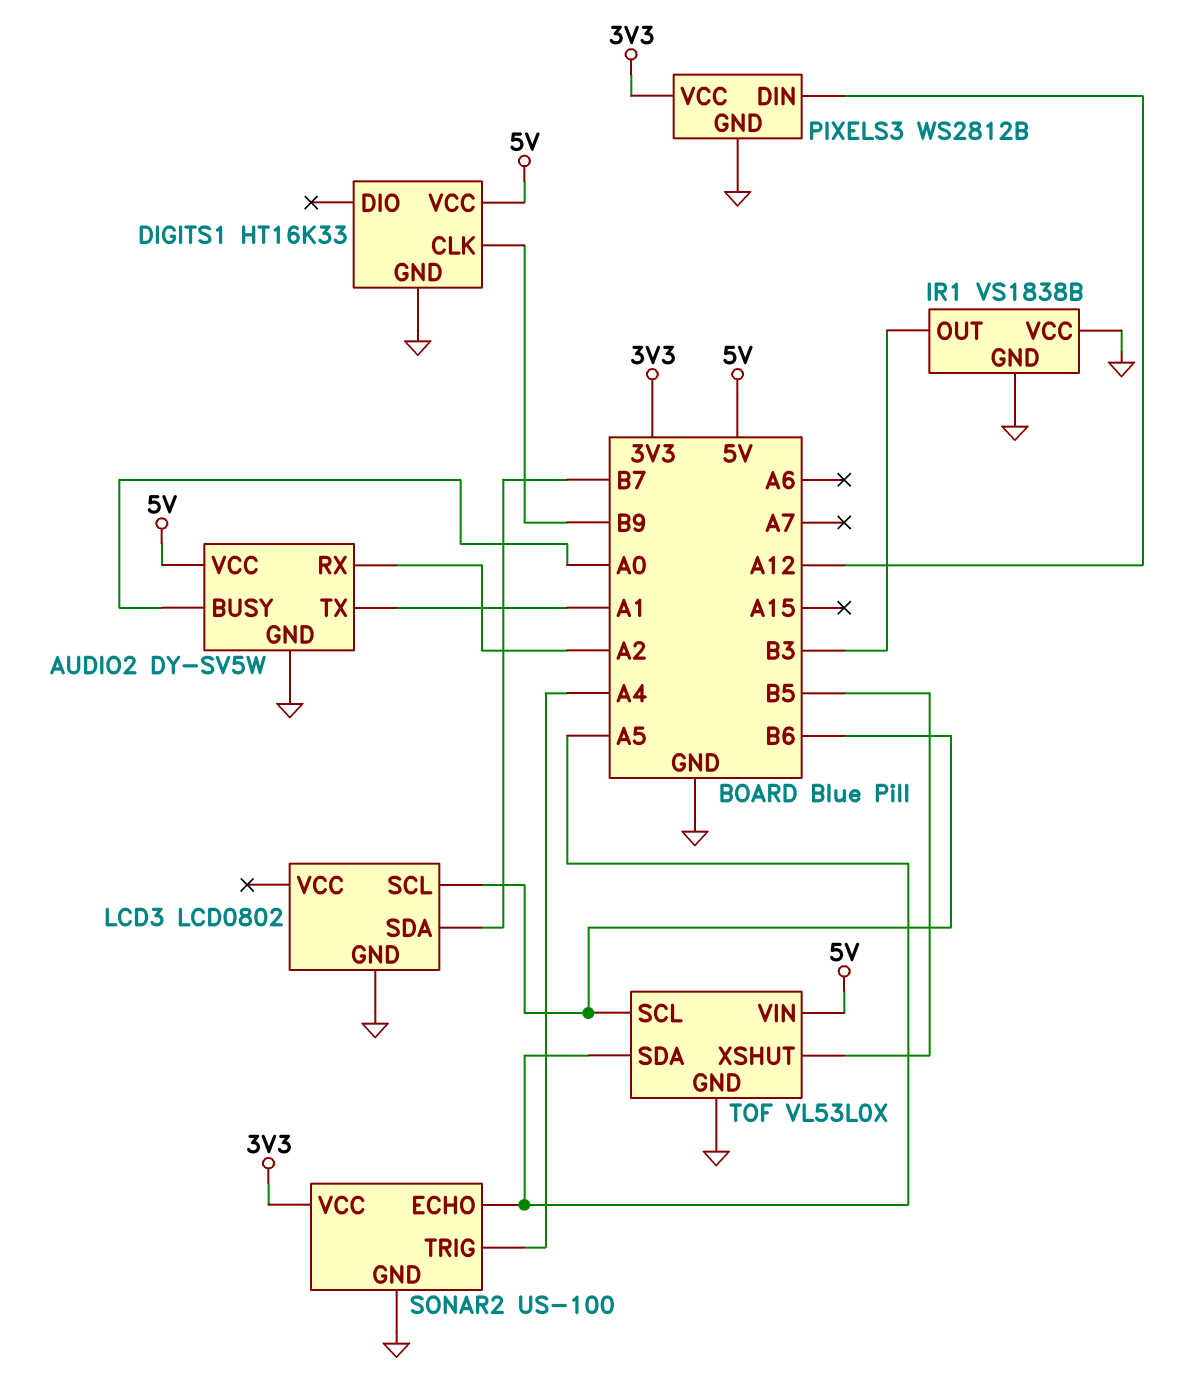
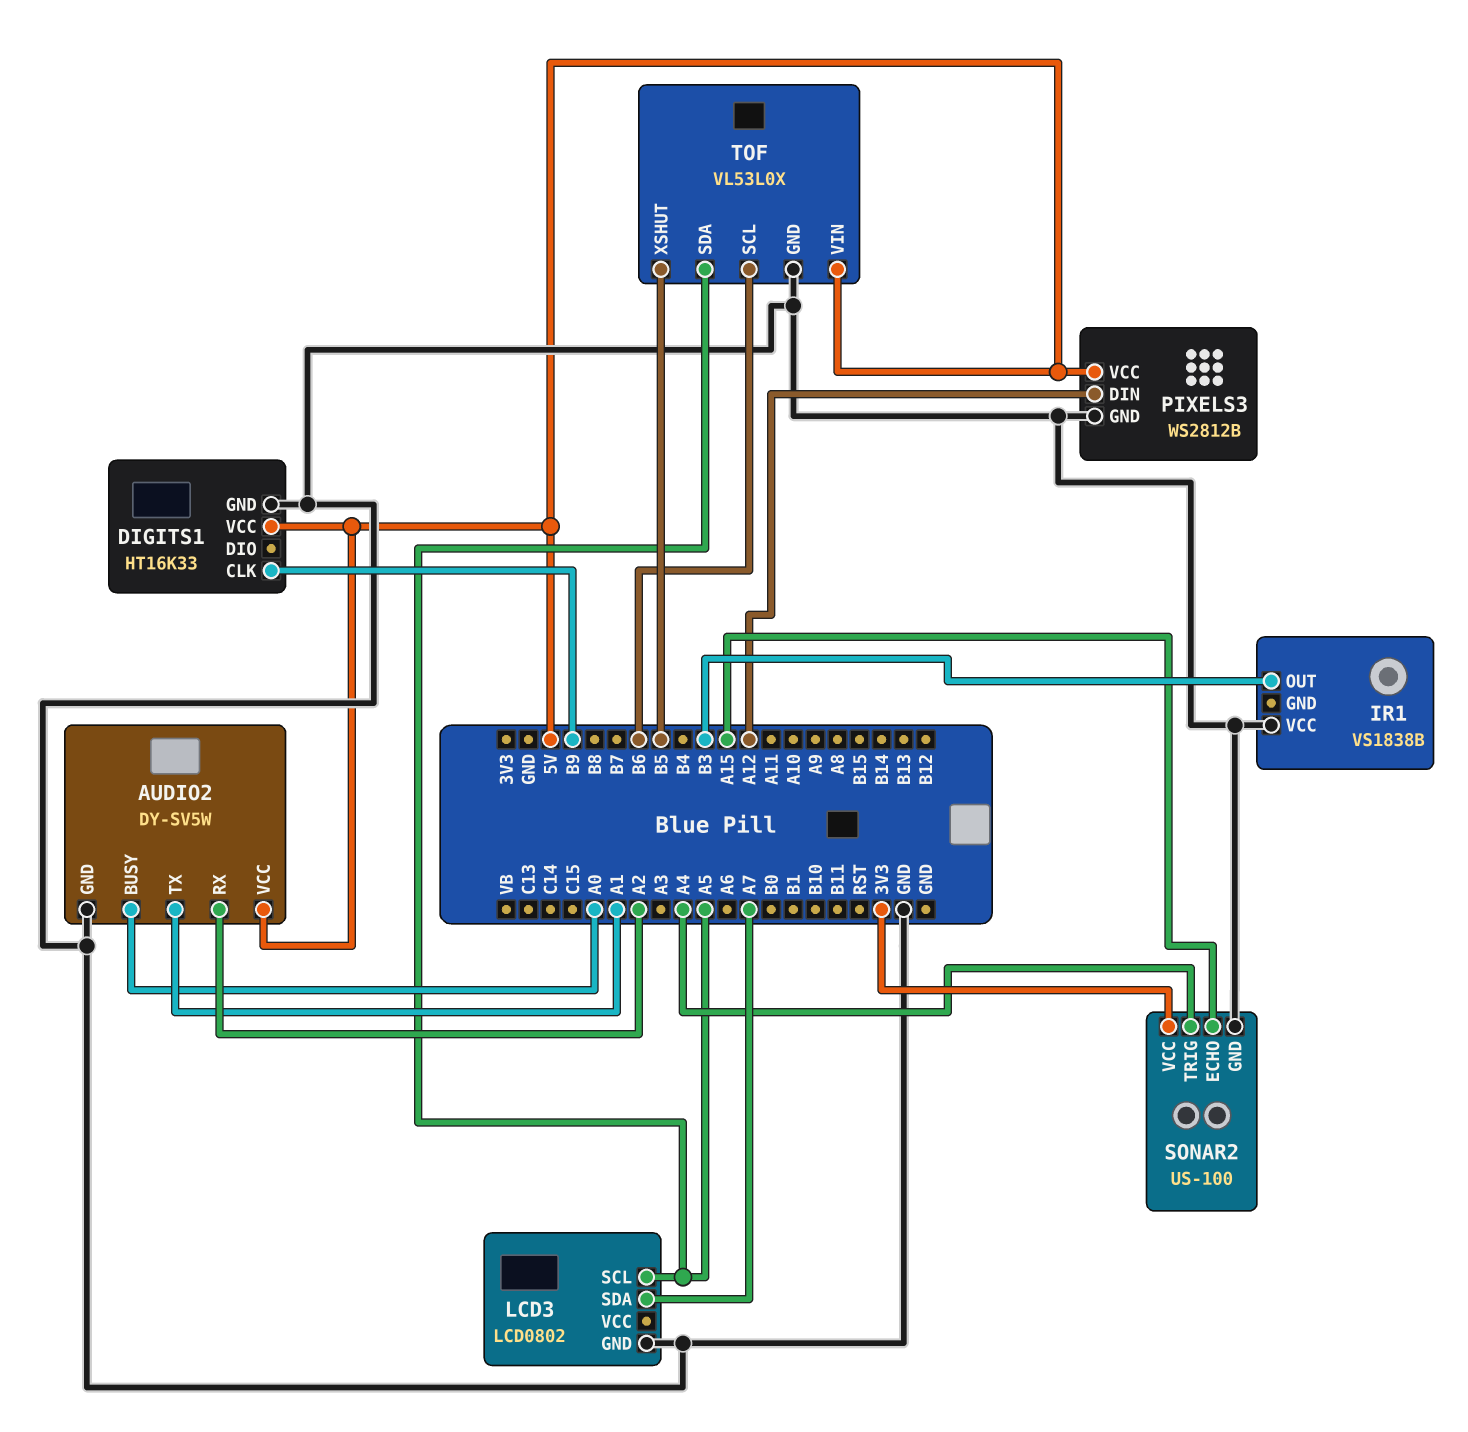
IR1 pin GND: GND -> none
LCD3 pin SCL: B6 -> A5
LCD3 pin SDA: B7 -> A7
PIXELS3 pin VCC: 3V3 -> 5V
SONAR2 pin ECHO: A5 -> A15

